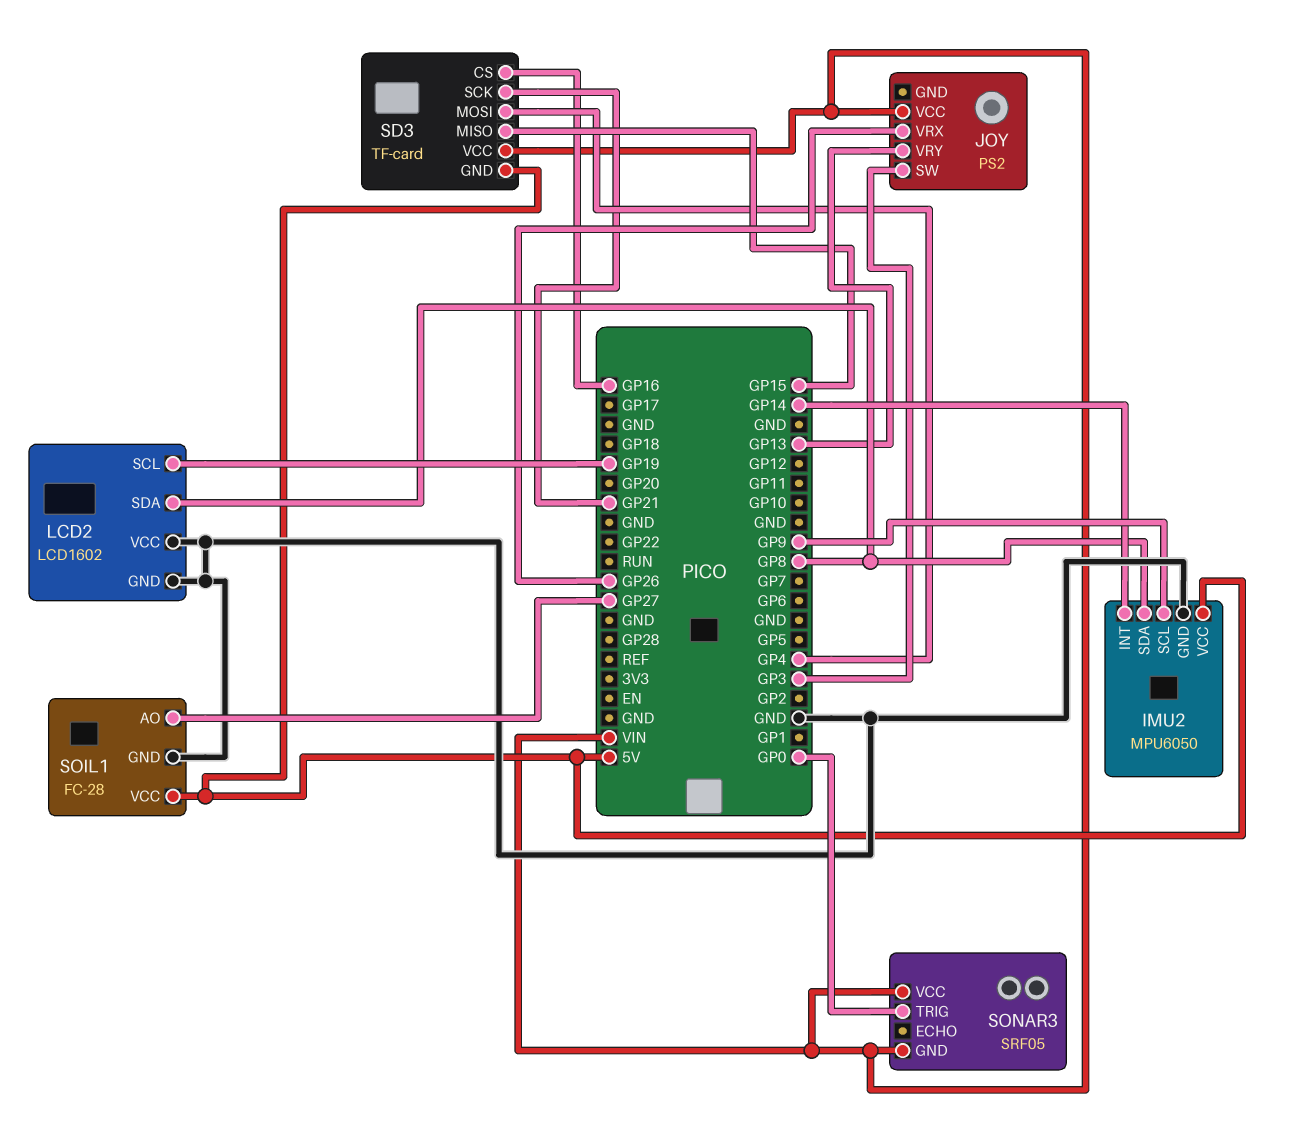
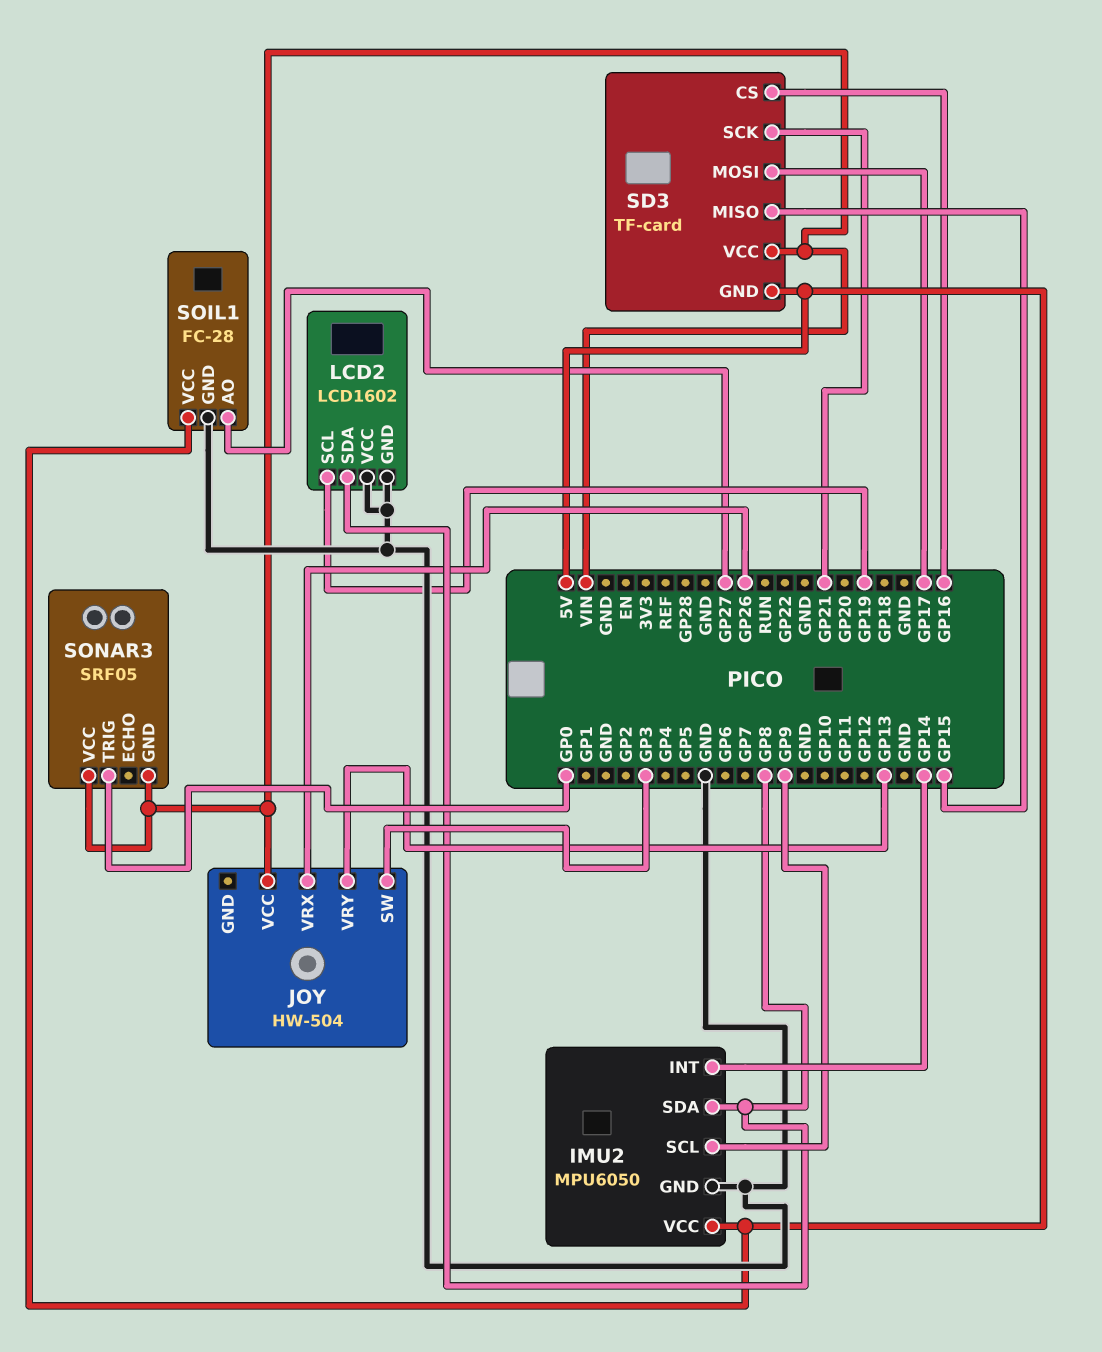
JOY: PS2 -> HW-504
SD3 pin MOSI: GP4 -> GP17

